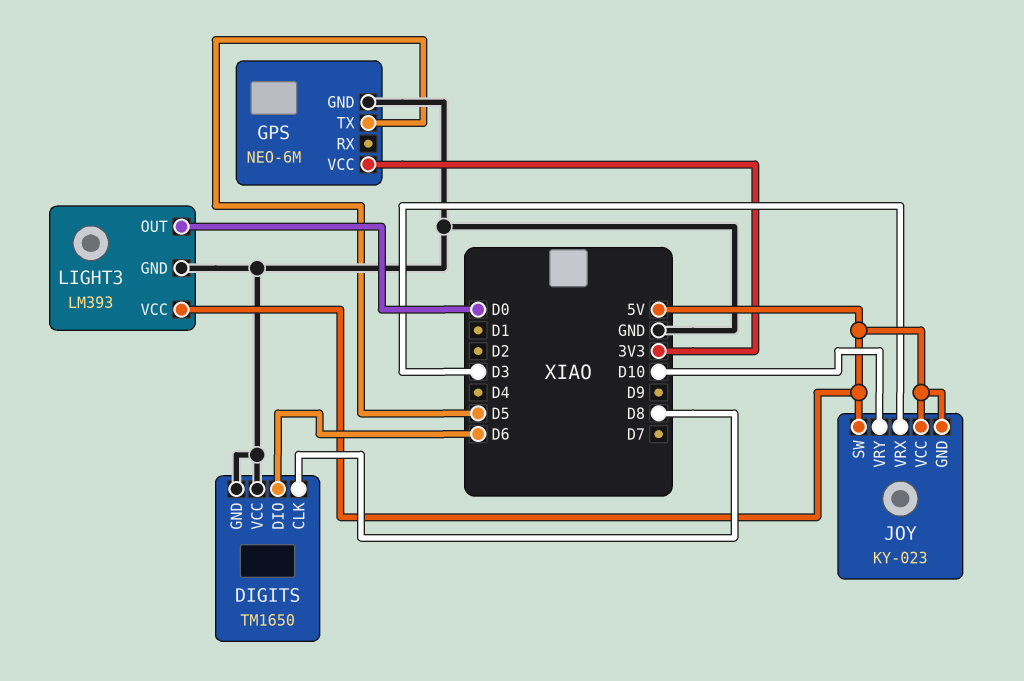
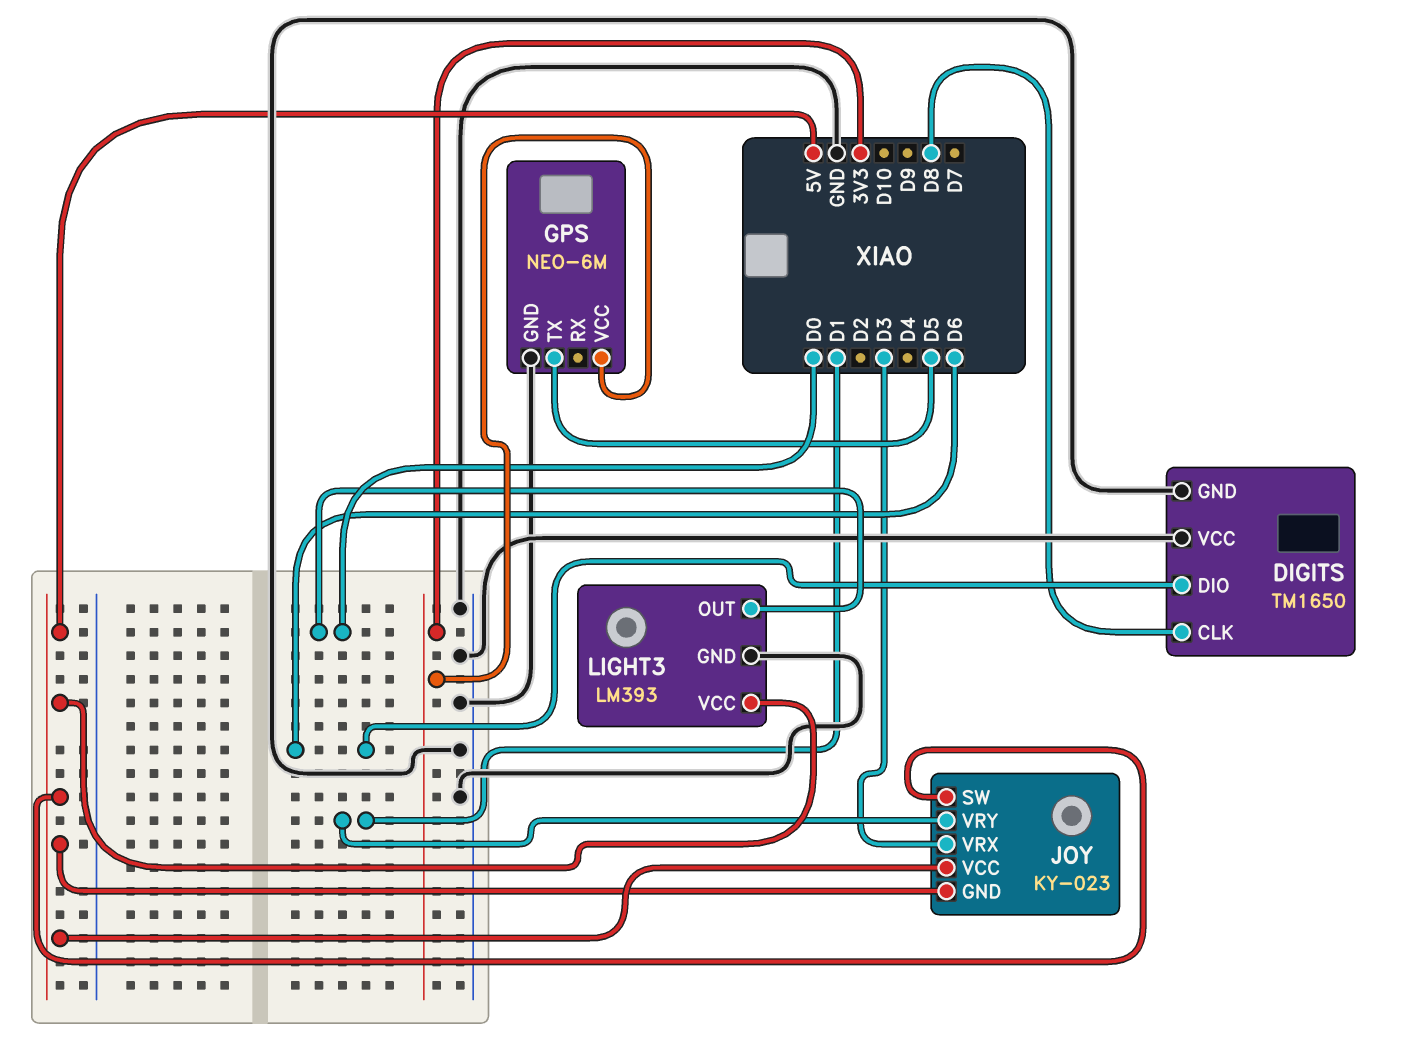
JOY pin VRY: D10 -> D1

